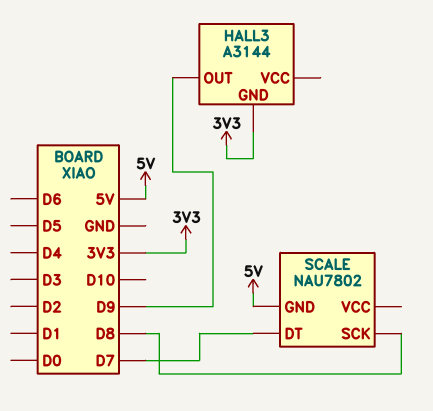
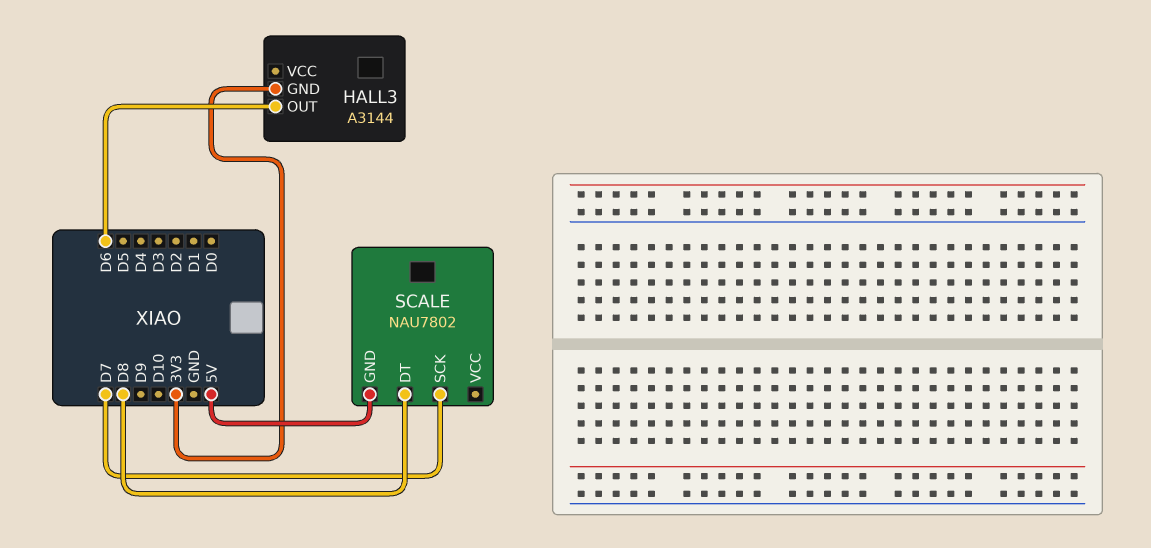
HALL3 pin OUT: D9 -> D6
SCALE pin DT: D7 -> D8
SCALE pin SCK: D8 -> D7

